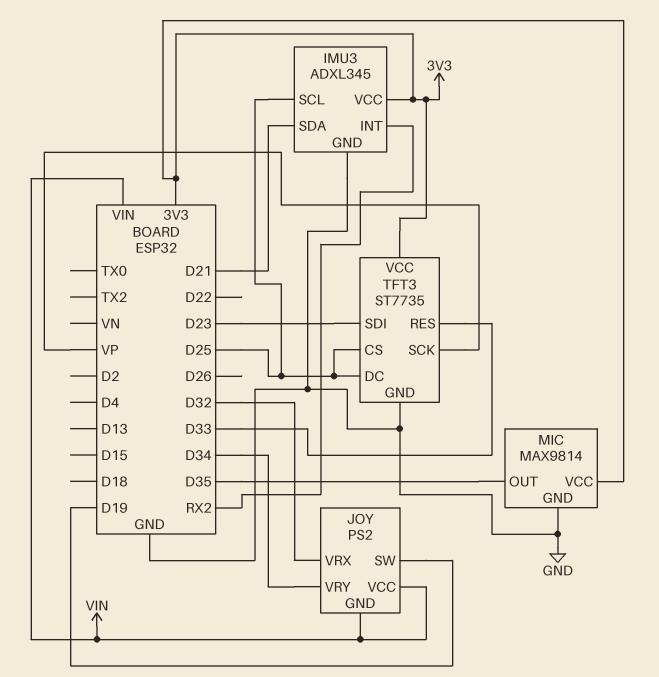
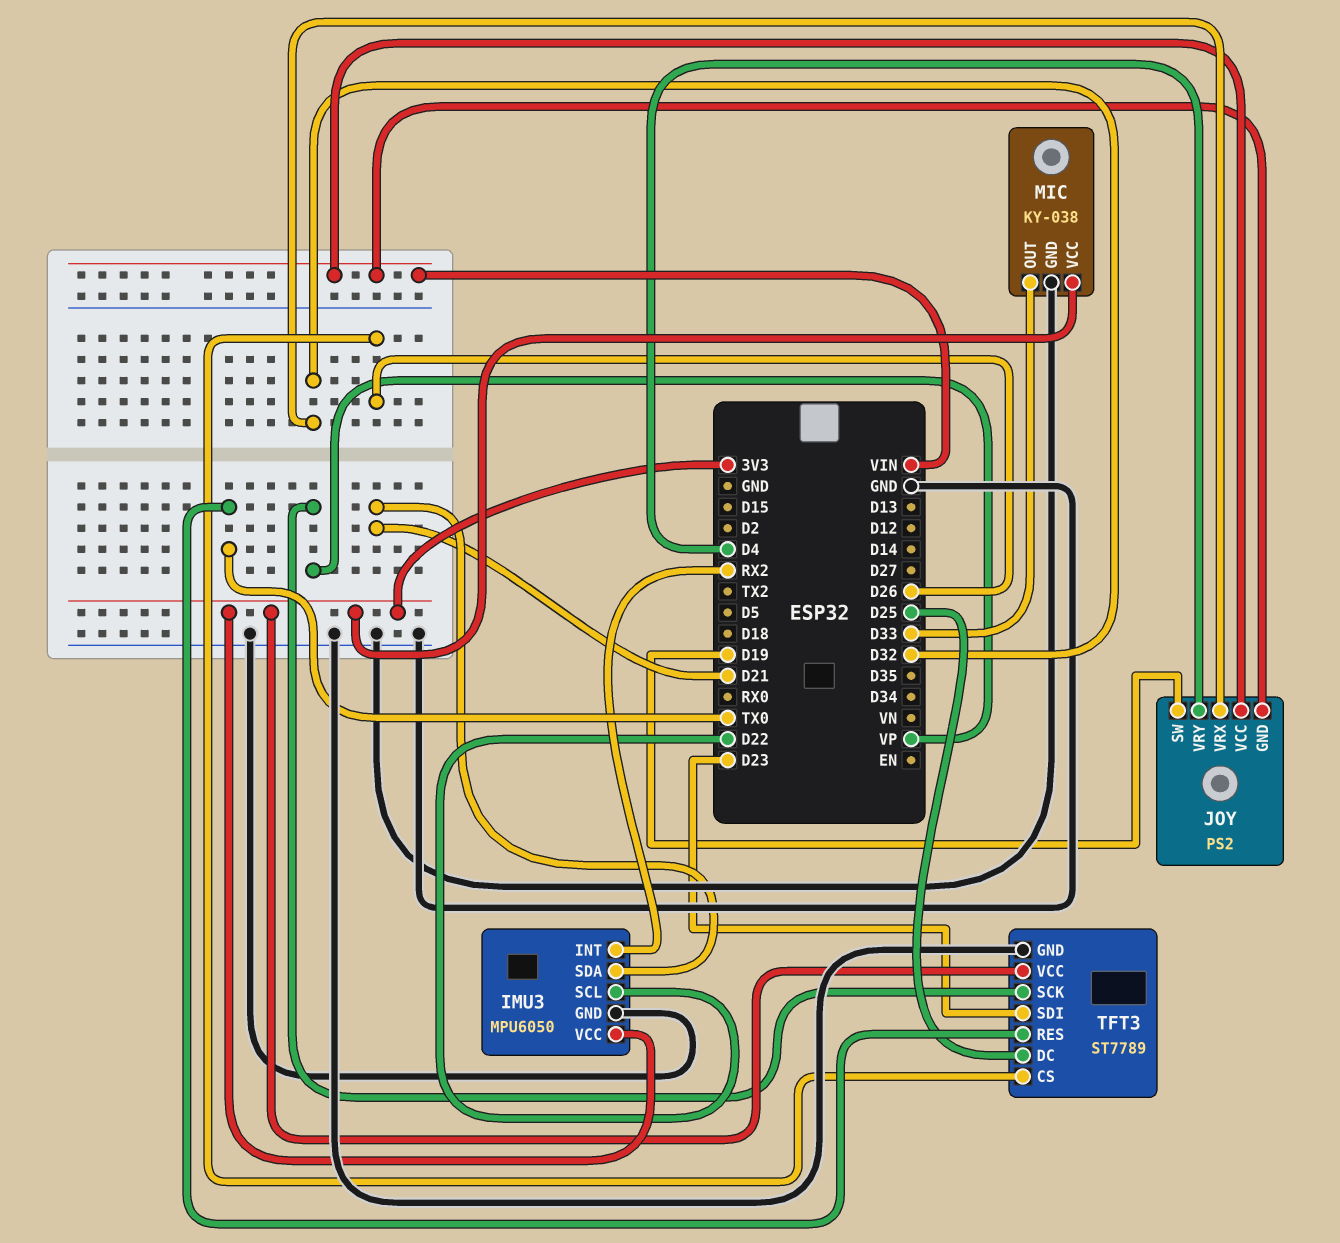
IMU3: ADXL345 -> MPU6050
IMU3 pin SCL: D25 -> D22
JOY pin VRY: D34 -> D4
MIC: MAX9814 -> KY-038
MIC pin OUT: D35 -> D33
TFT3: ST7735 -> ST7789
TFT3 pin CS: D25 -> D26
TFT3 pin RES: D33 -> TX0

